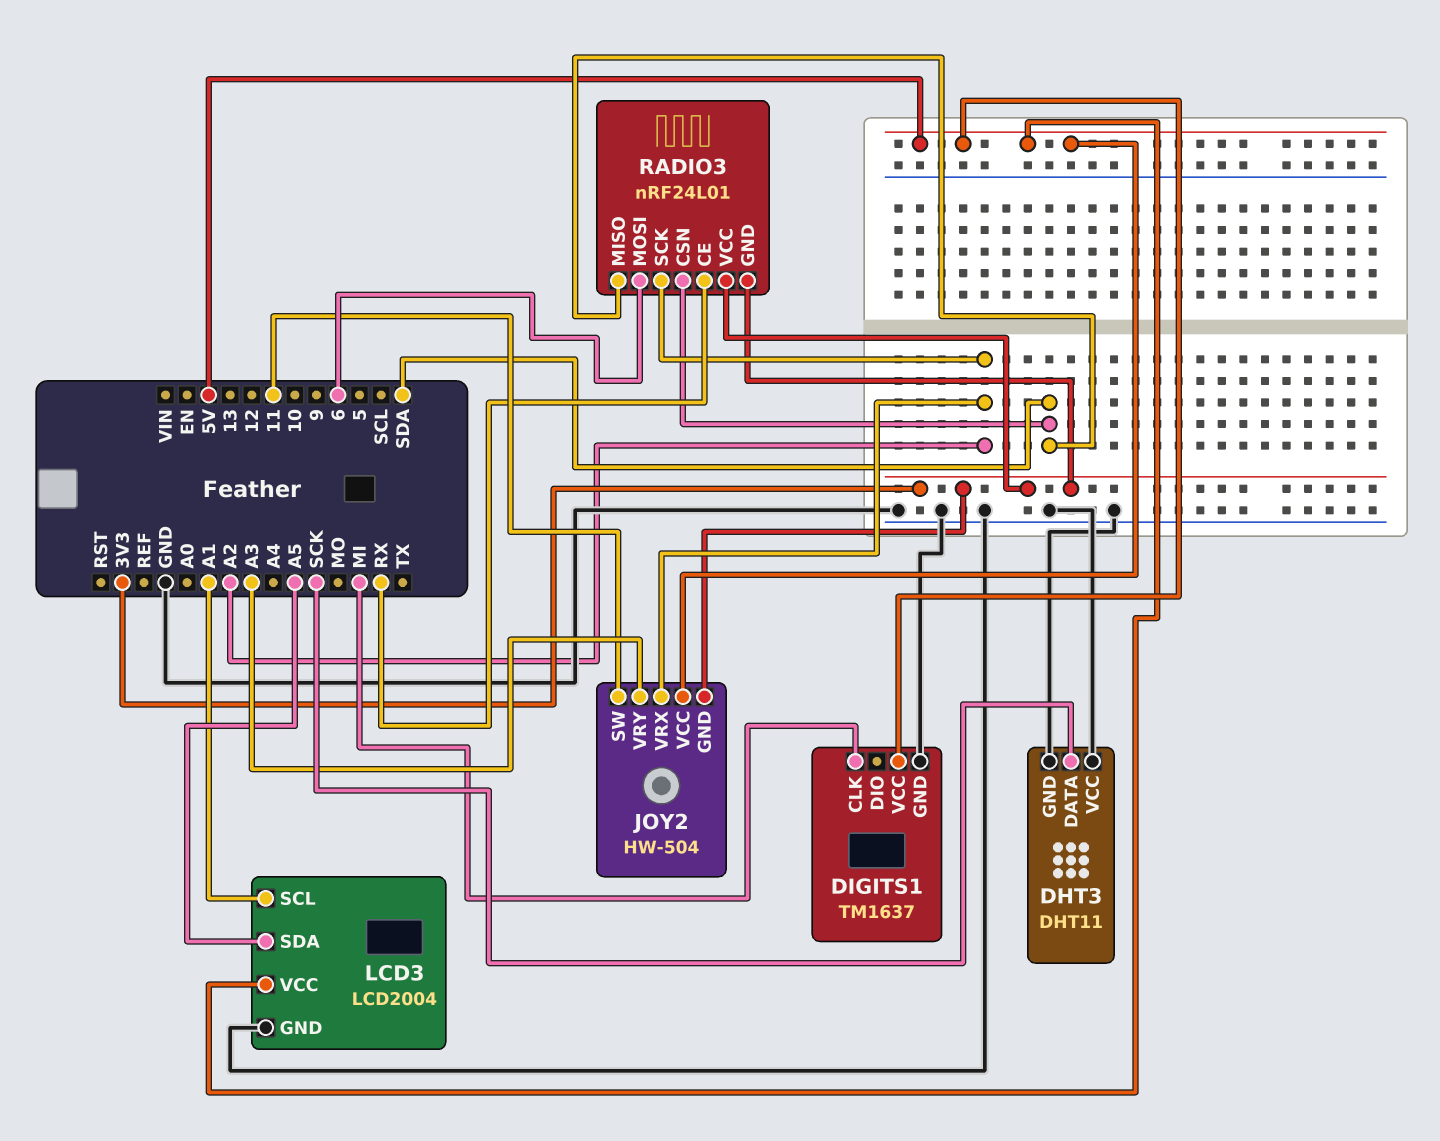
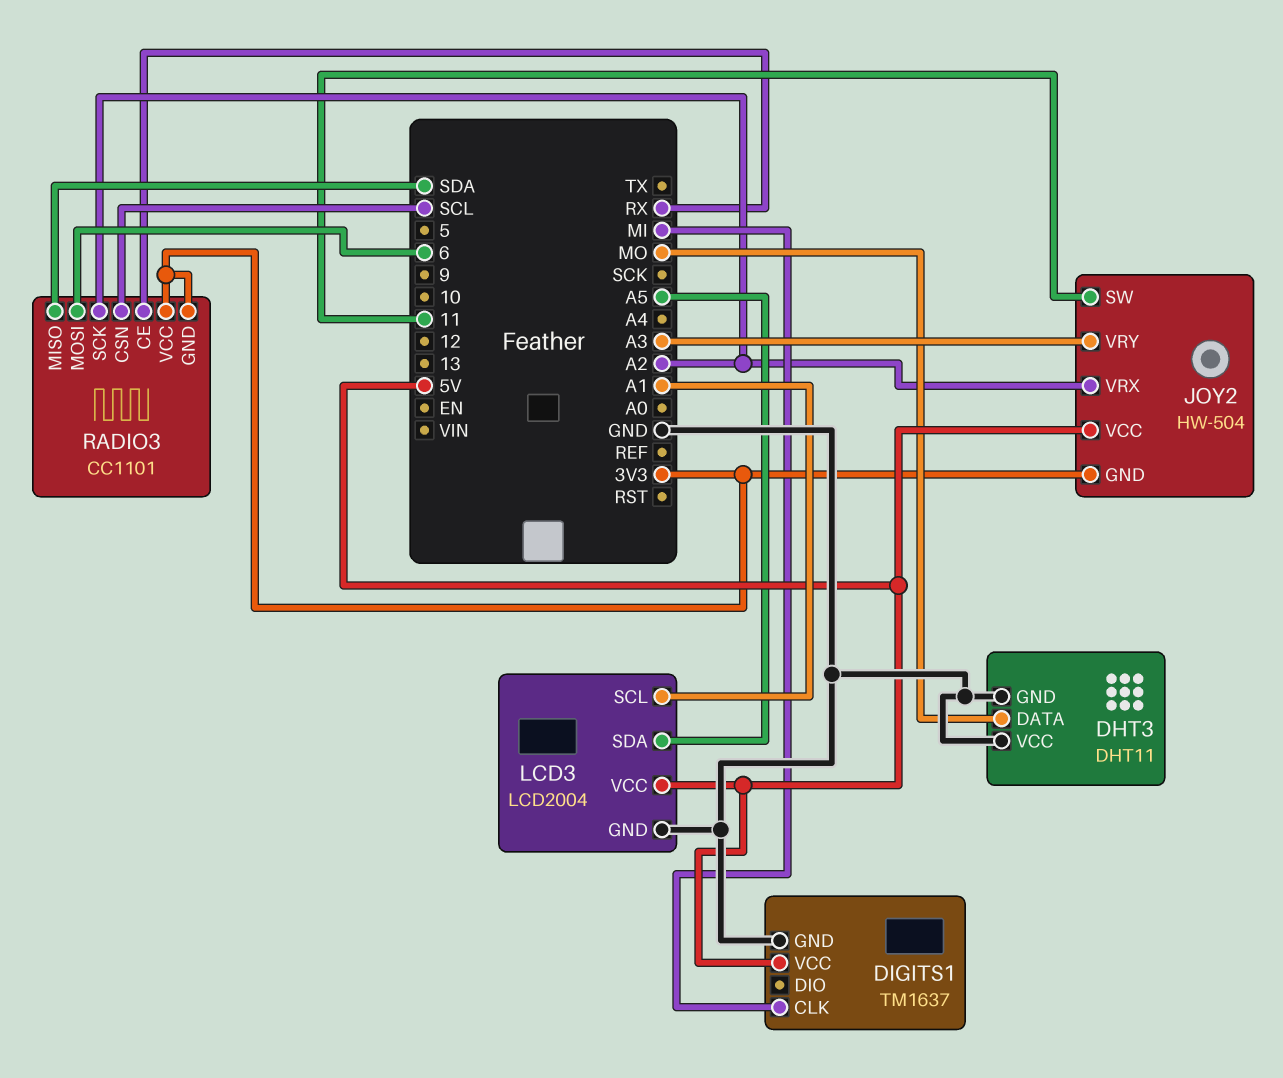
DHT3 pin DATA: SCK -> MO
RADIO3: nRF24L01 -> CC1101
RADIO3 pin CSN: SDA -> SCL

